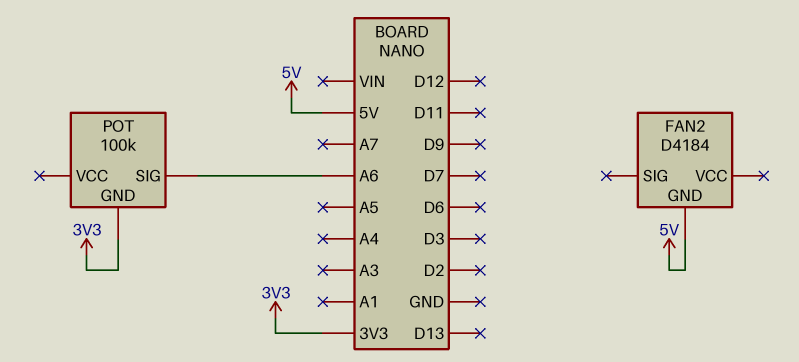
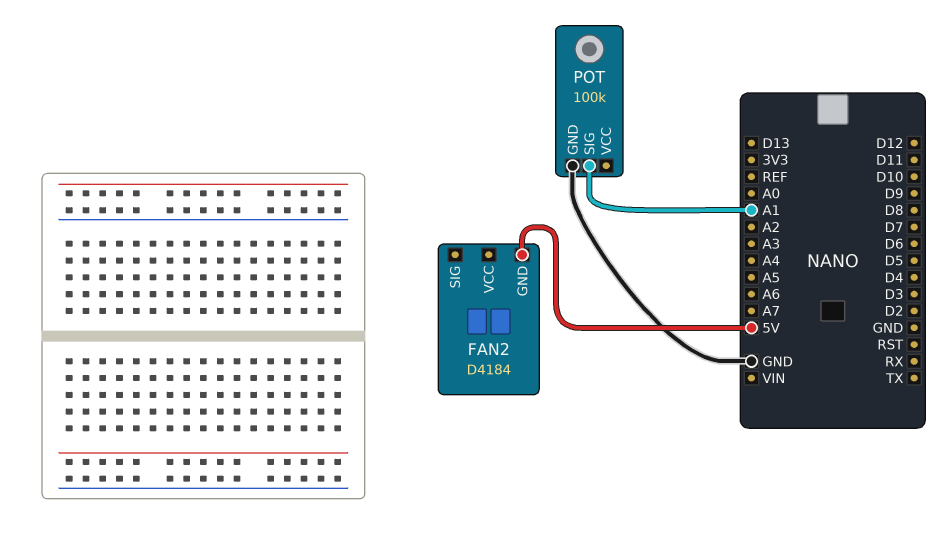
POT pin GND: 3V3 -> GND
POT pin SIG: A6 -> A1

